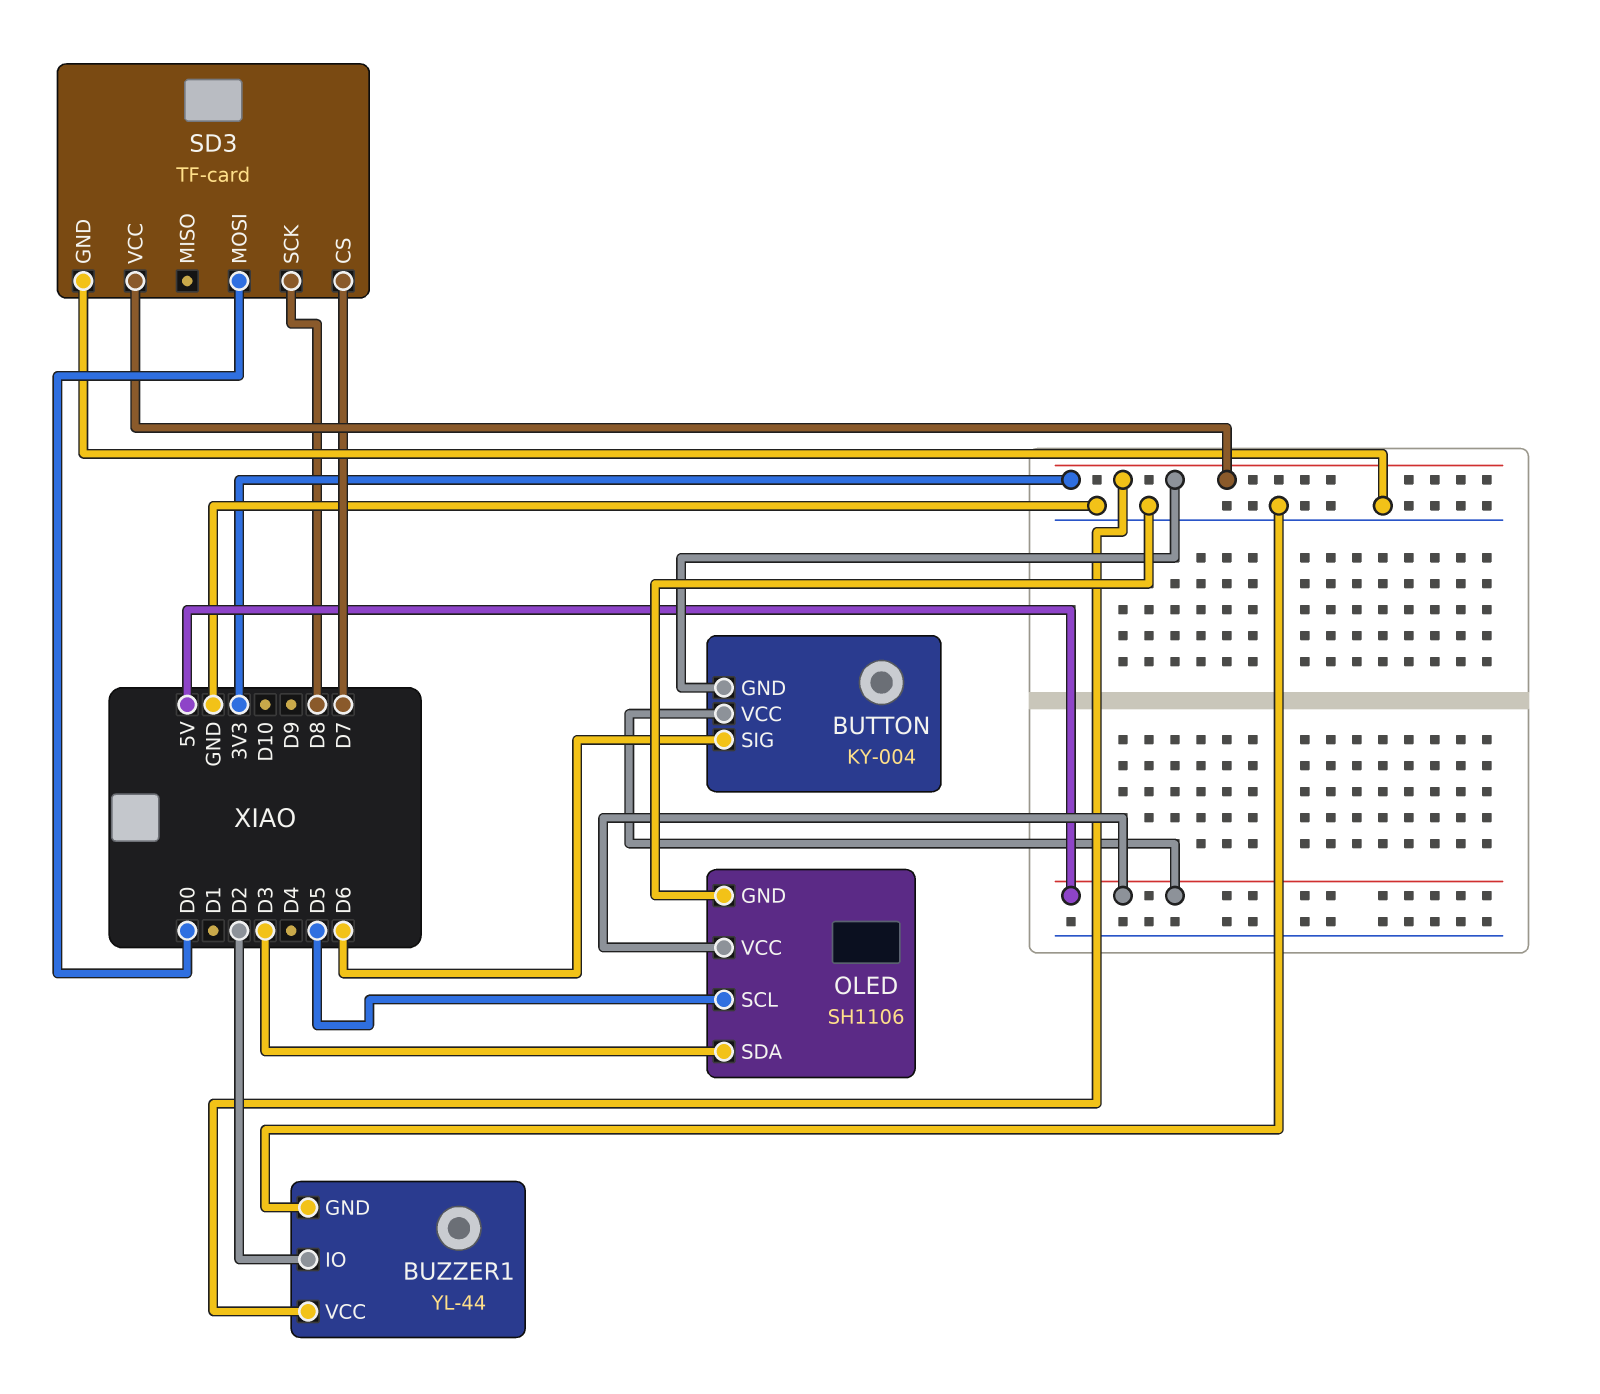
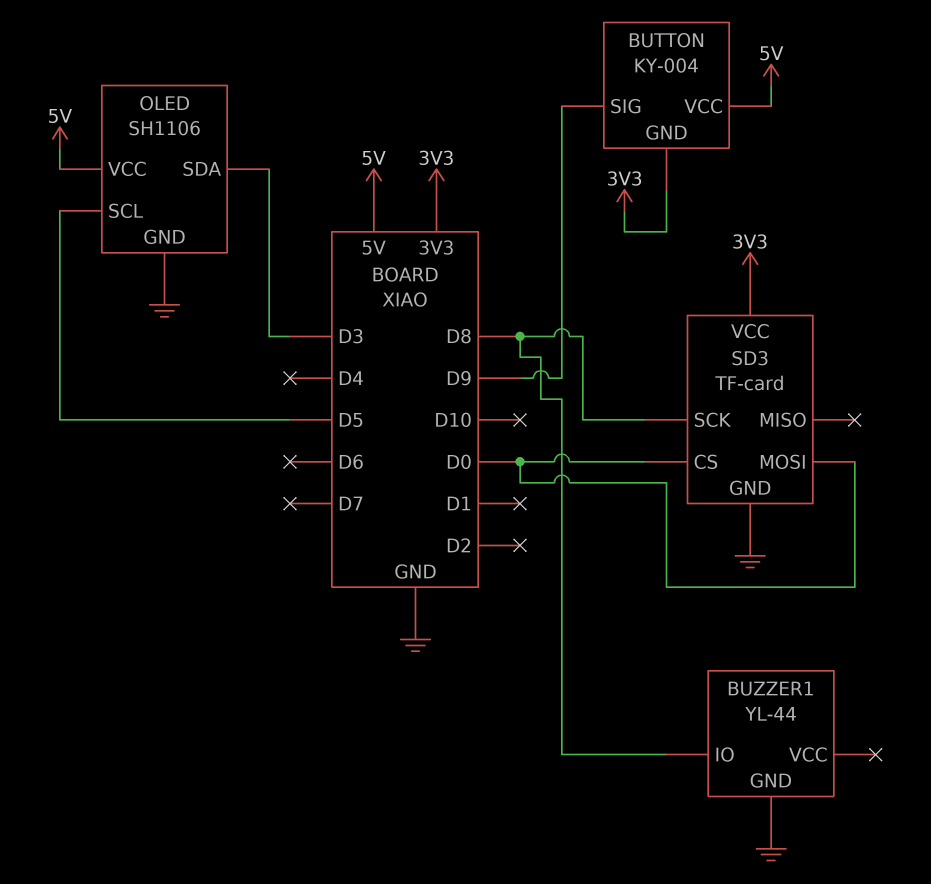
BUTTON pin SIG: D6 -> D9
BUZZER1 pin IO: D2 -> D8
BUZZER1 pin VCC: 3V3 -> none
SD3 pin CS: D7 -> D0

